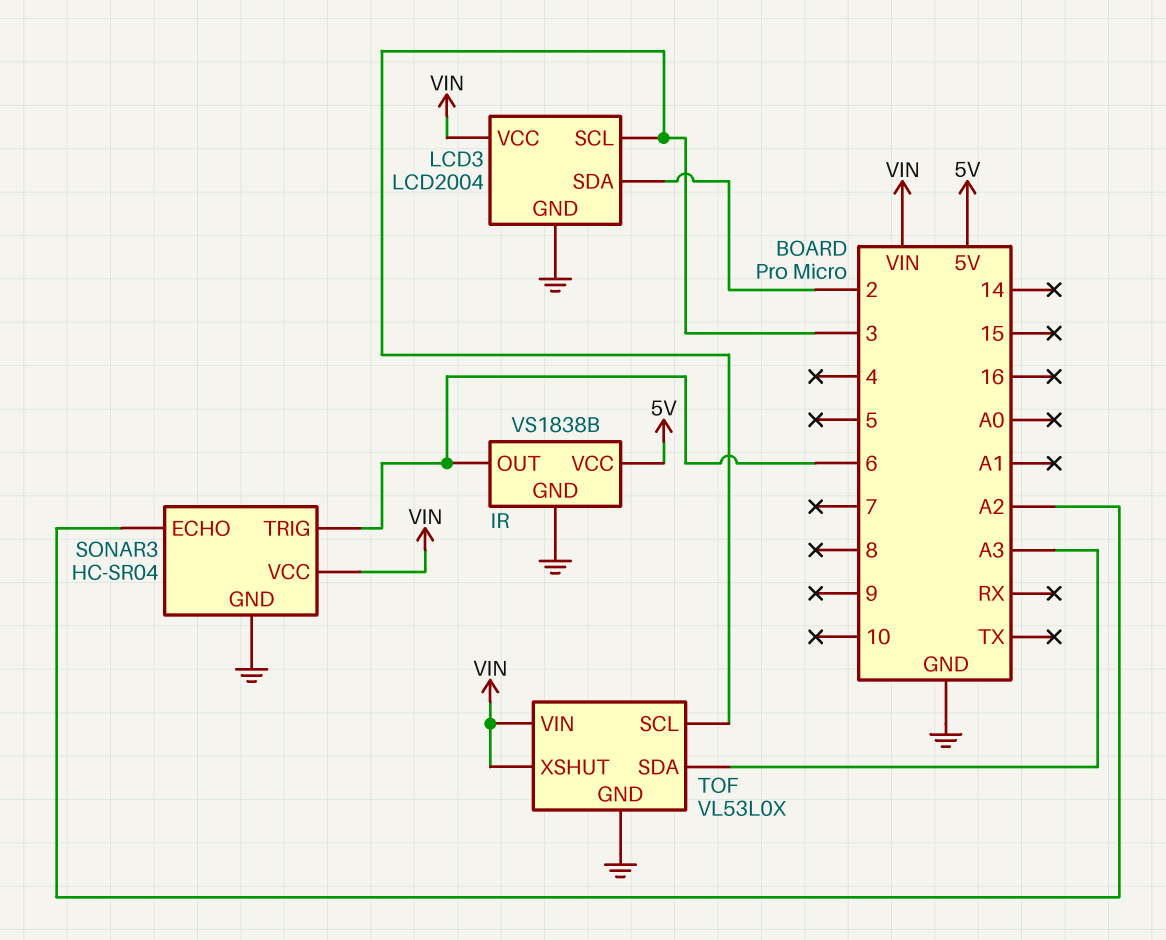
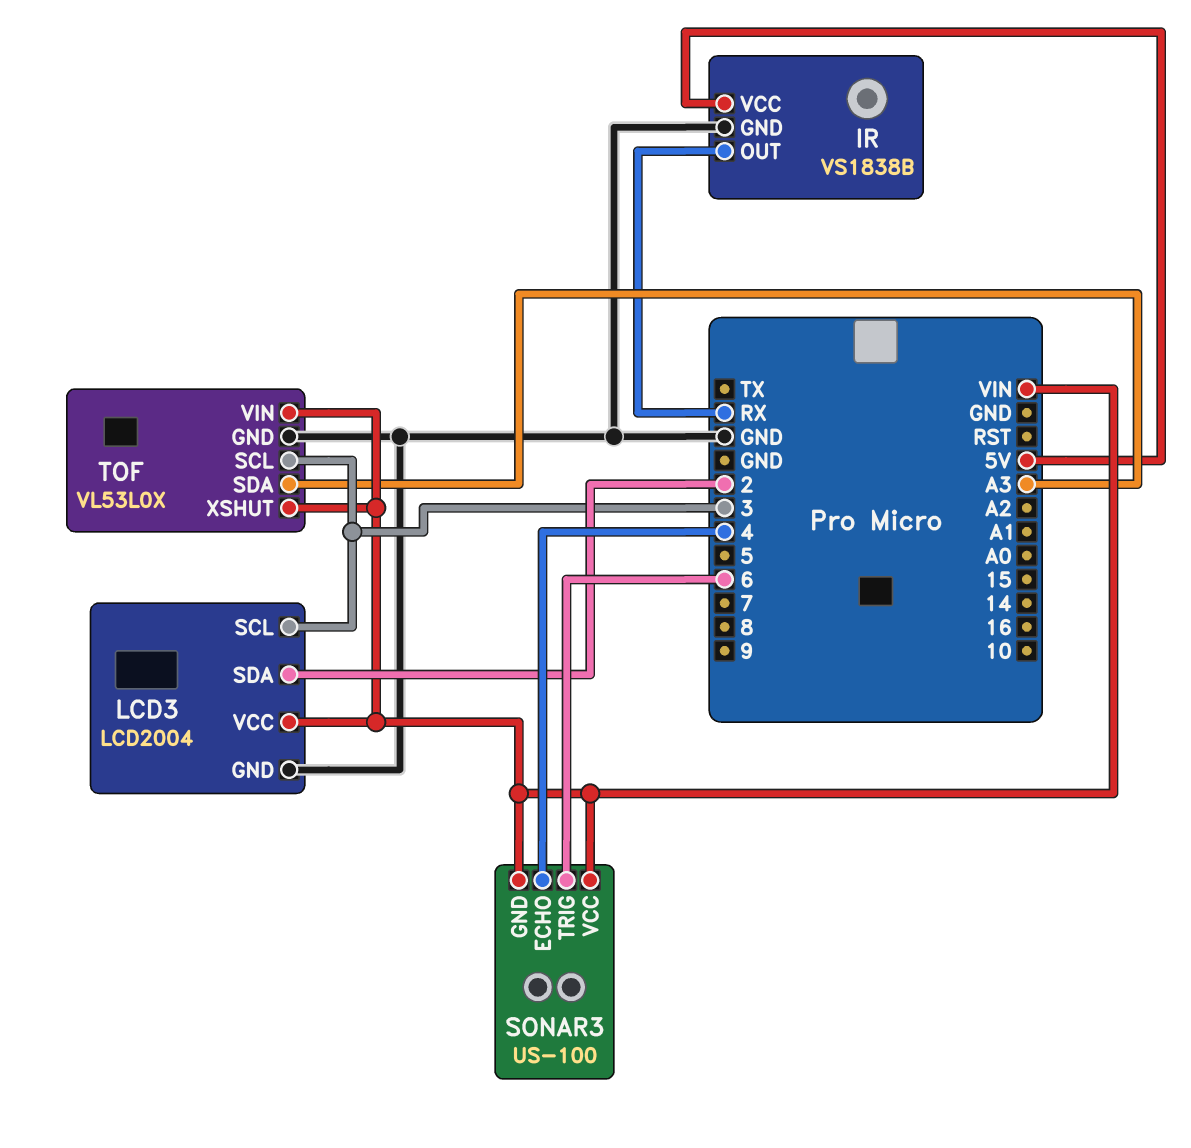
IR pin OUT: 6 -> RX
SONAR3: HC-SR04 -> US-100
SONAR3 pin ECHO: A2 -> 4
SONAR3 pin GND: GND -> VIN

